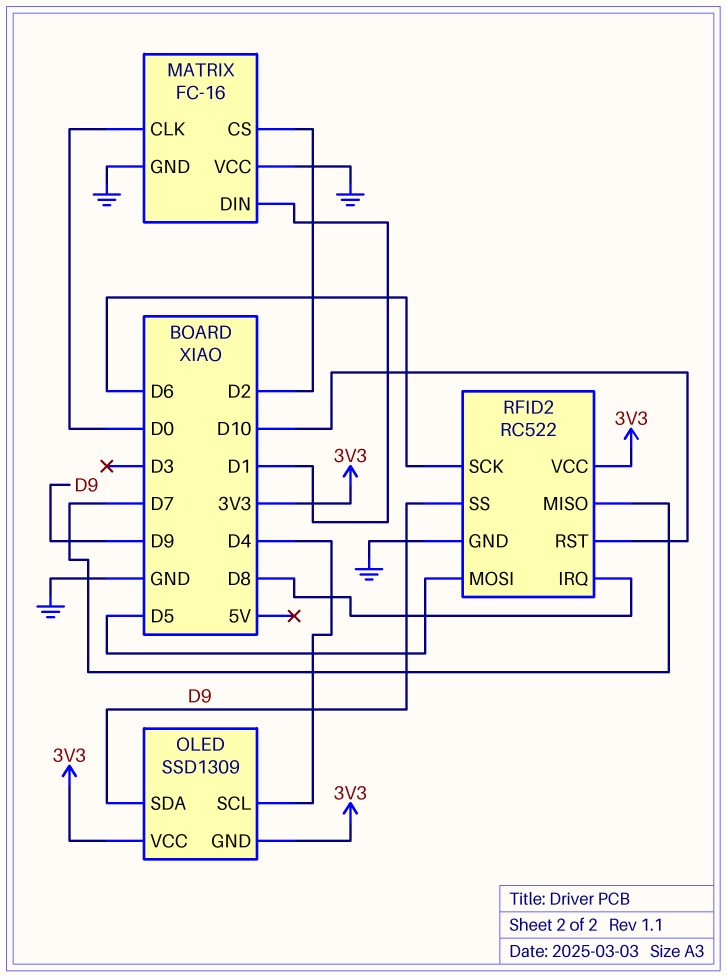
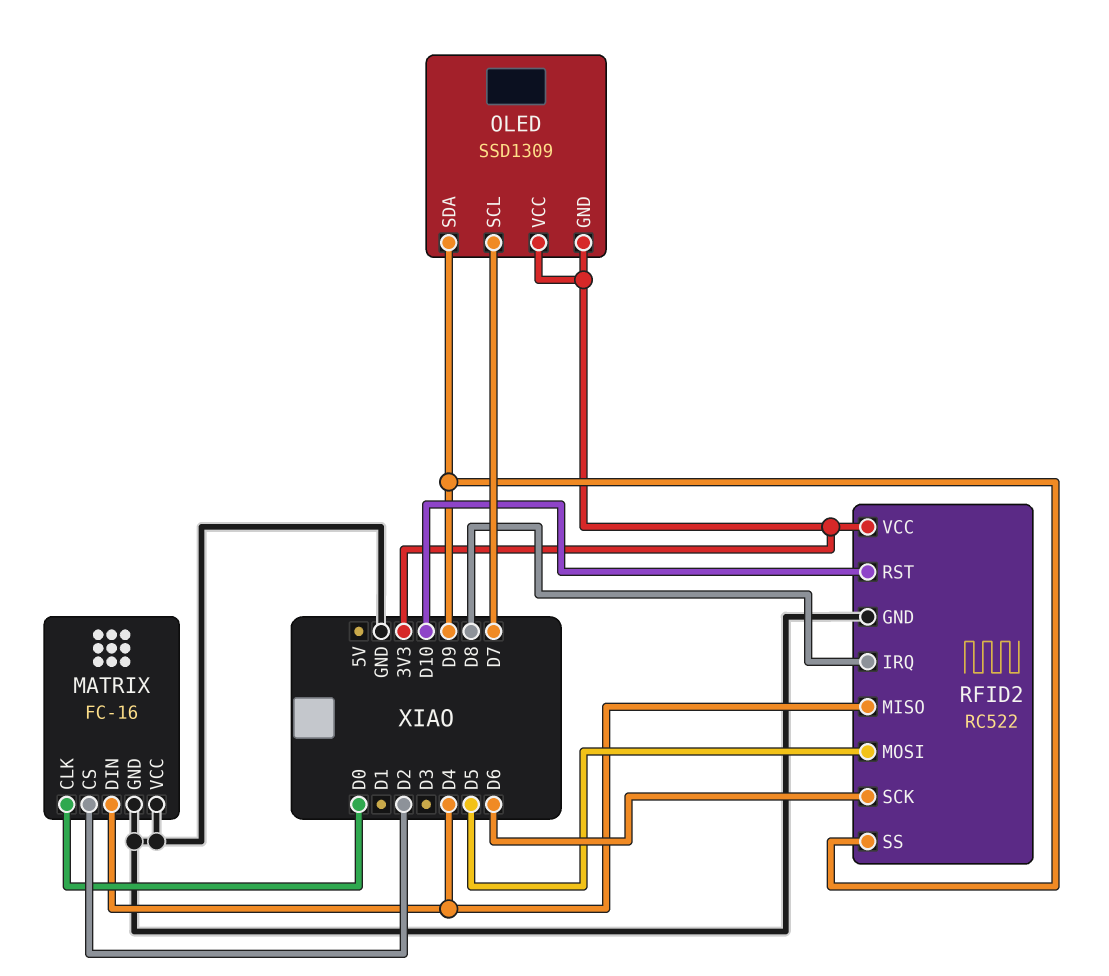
MATRIX pin DIN: D1 -> D4
OLED pin SCL: D4 -> D7
RFID2 pin MISO: D7 -> D4

